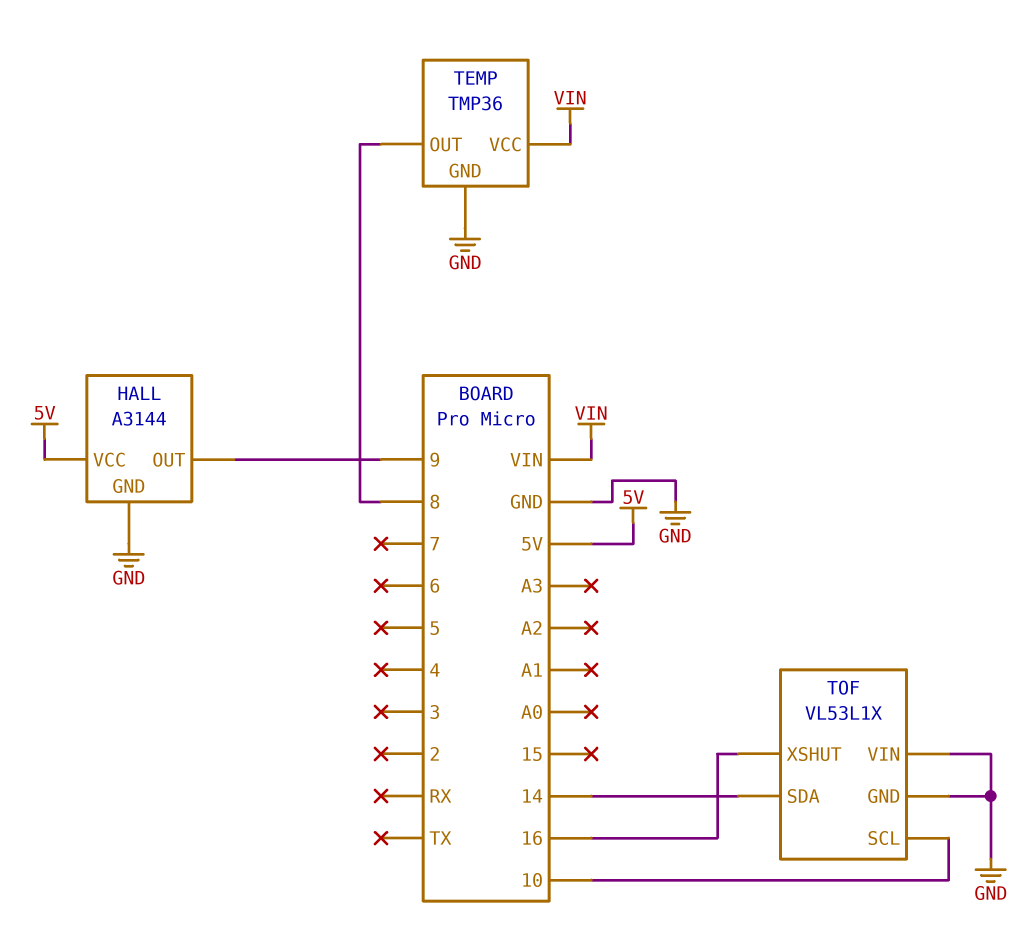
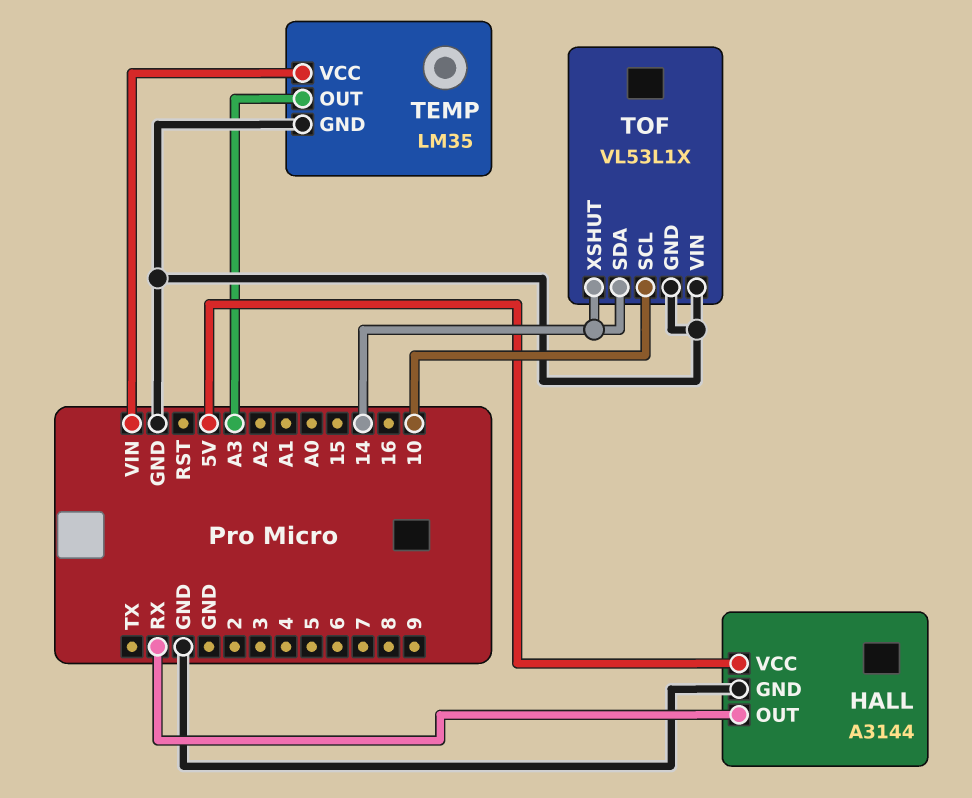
HALL pin OUT: 9 -> RX
TEMP: TMP36 -> LM35
TEMP pin OUT: 8 -> A3
TOF pin XSHUT: 16 -> 14

